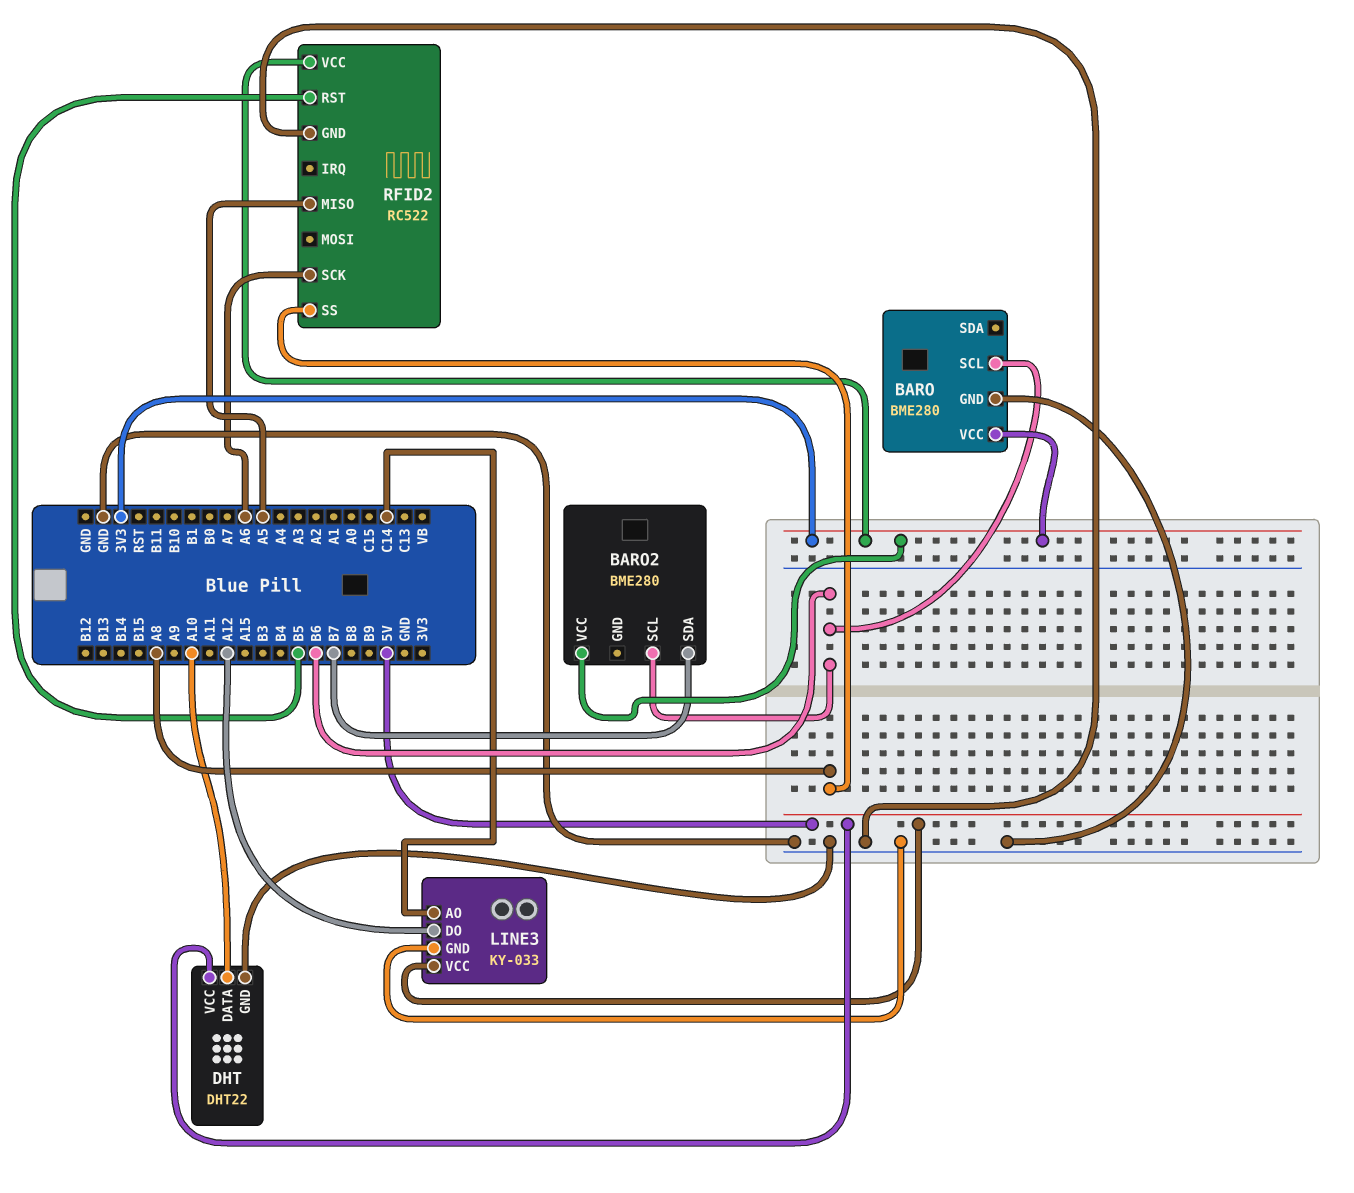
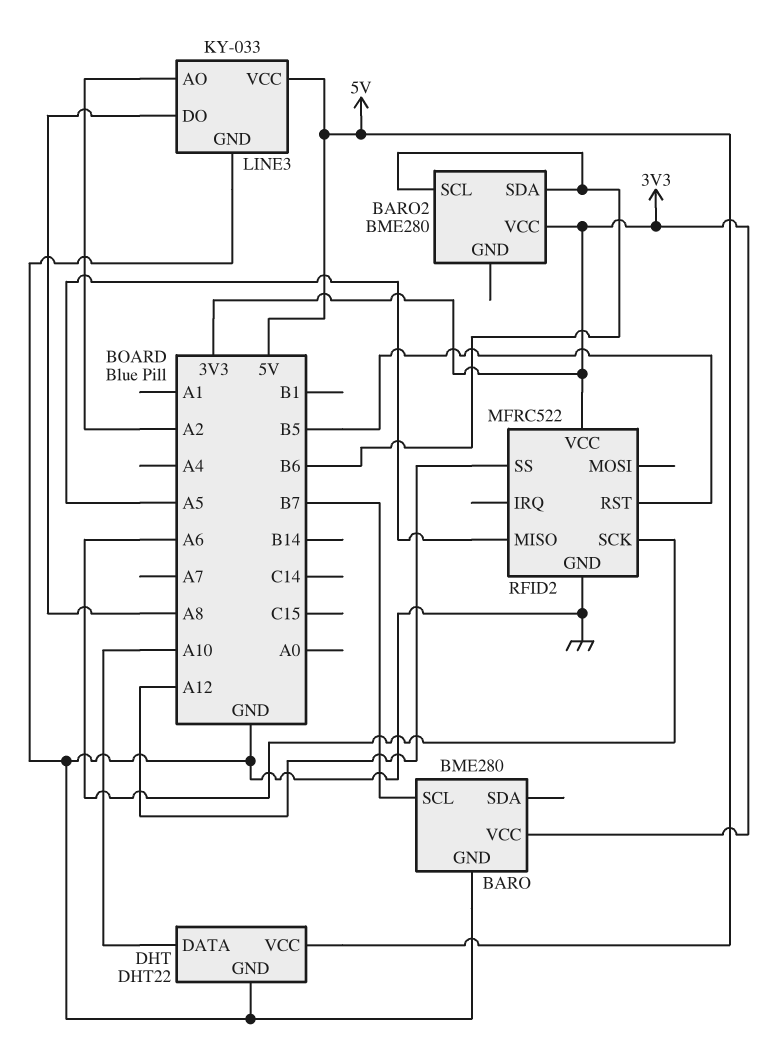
BARO pin SCL: B6 -> B7
BARO2 pin SDA: B7 -> B6
LINE3 pin AO: C14 -> A2
LINE3 pin DO: A12 -> A8
RFID2: RC522 -> MFRC522
RFID2 pin SS: A8 -> A12

